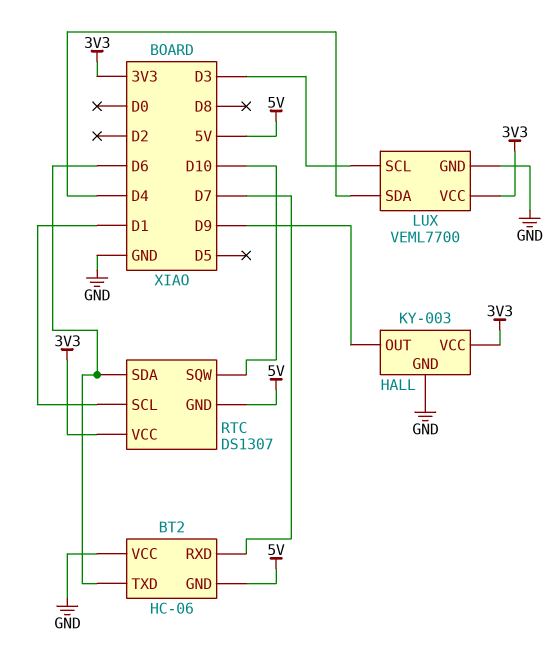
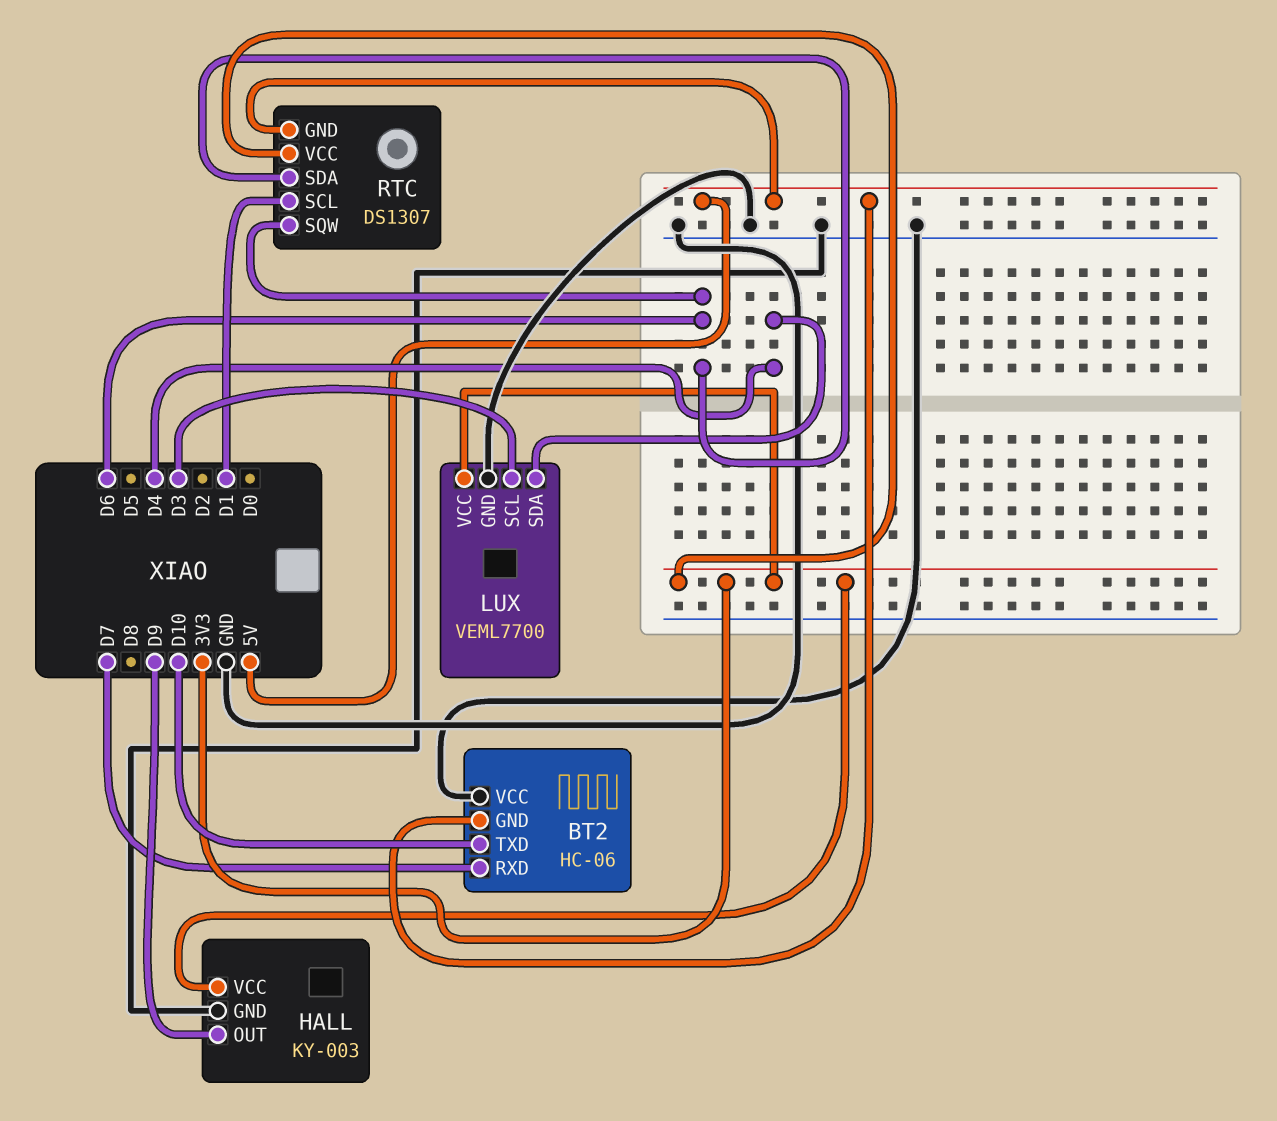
BT2 pin TXD: D6 -> D10
RTC pin SQW: D10 -> D6

